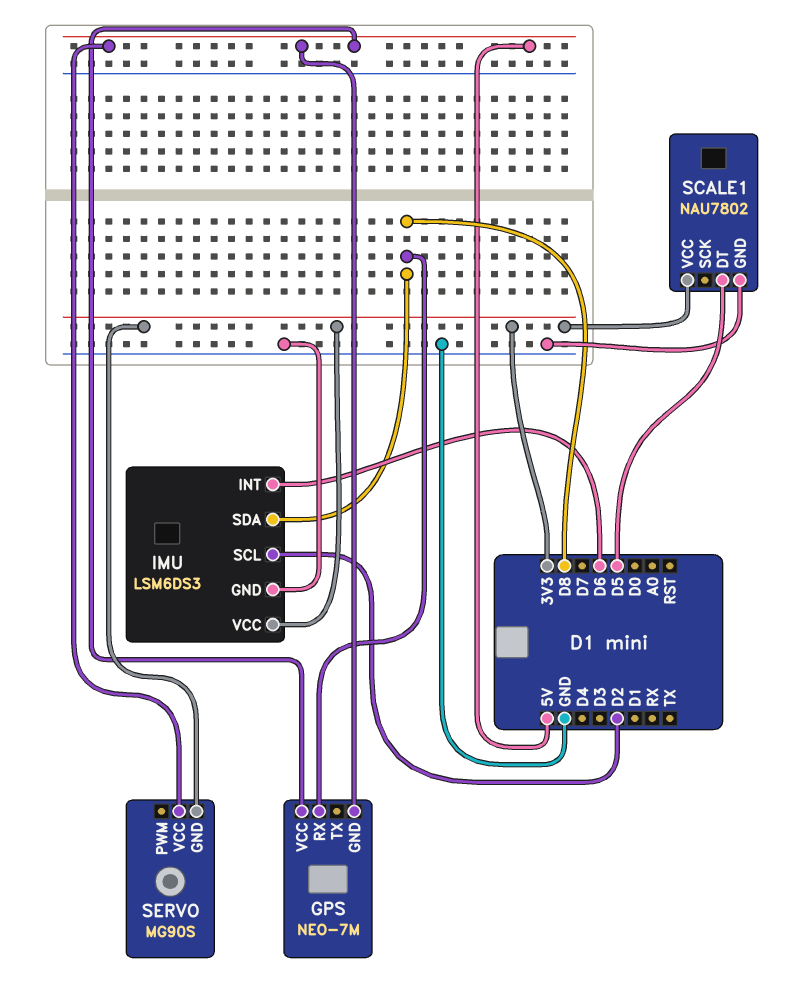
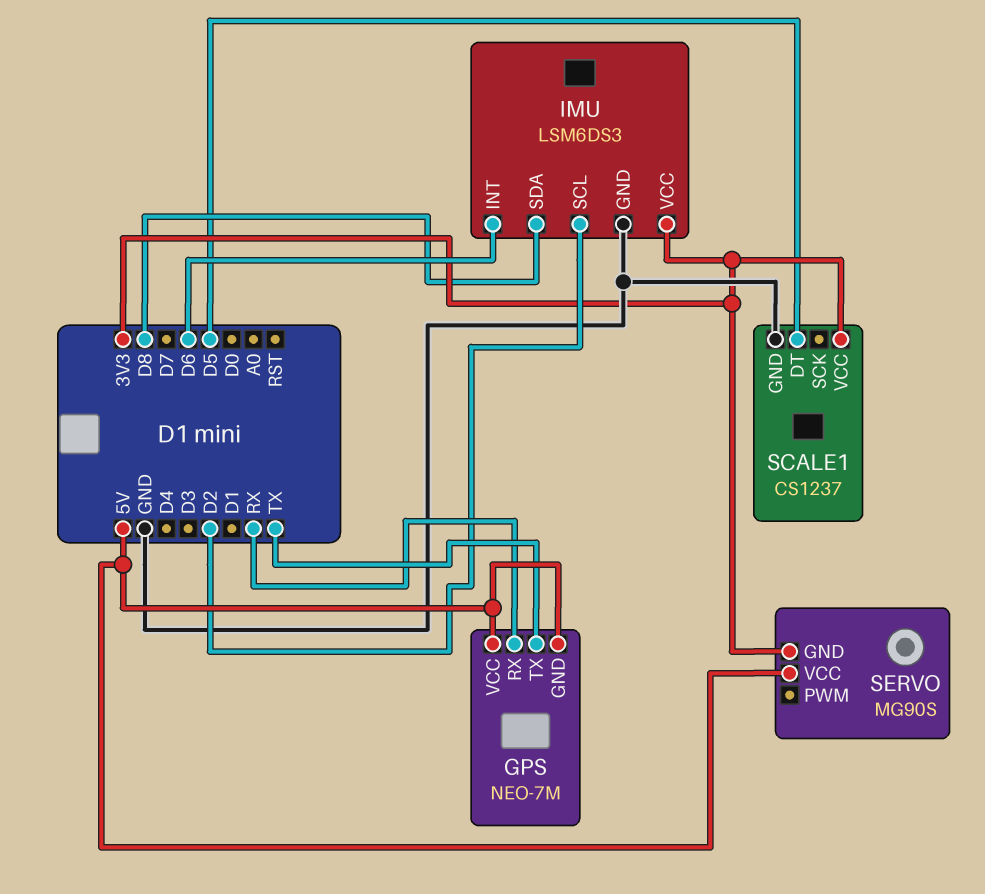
GPS pin RX: D8 -> RX
GPS pin TX: none -> TX
SCALE1: NAU7802 -> CS1237

